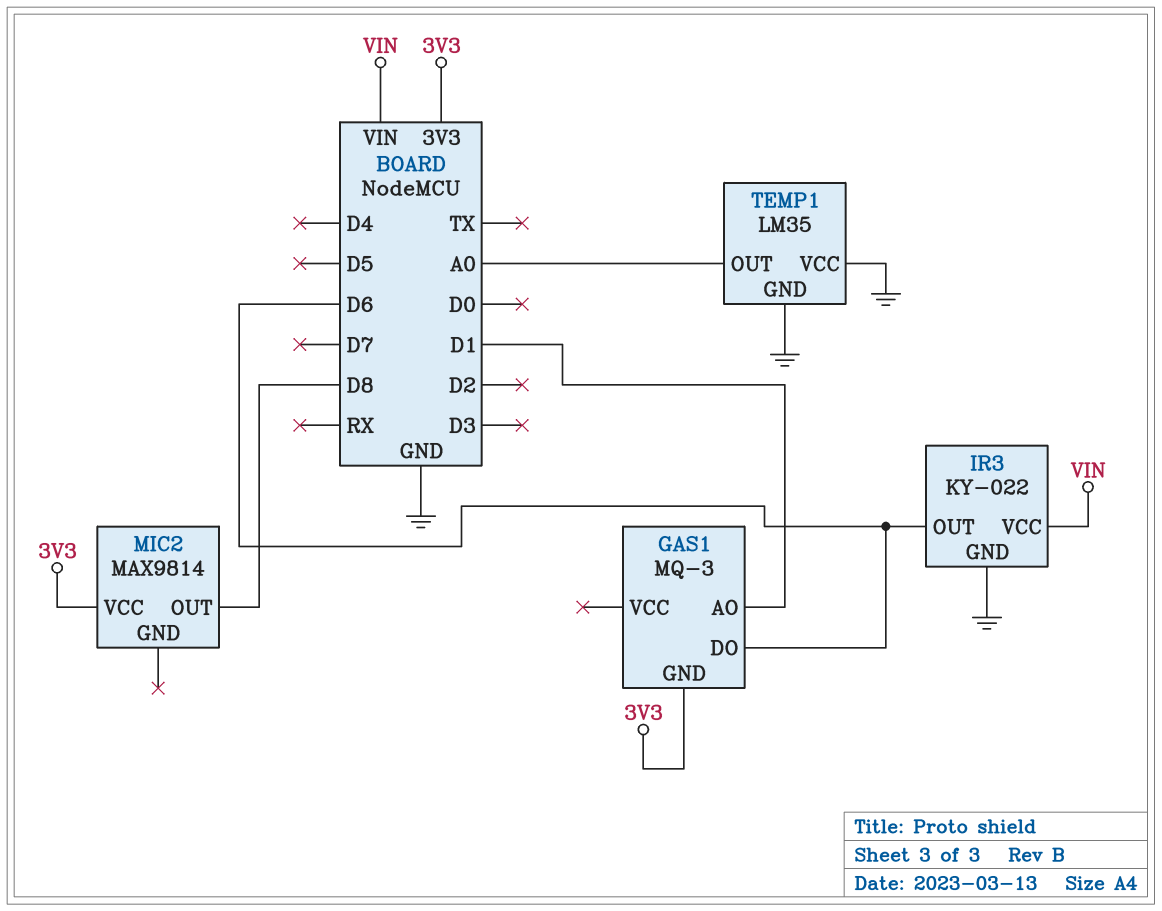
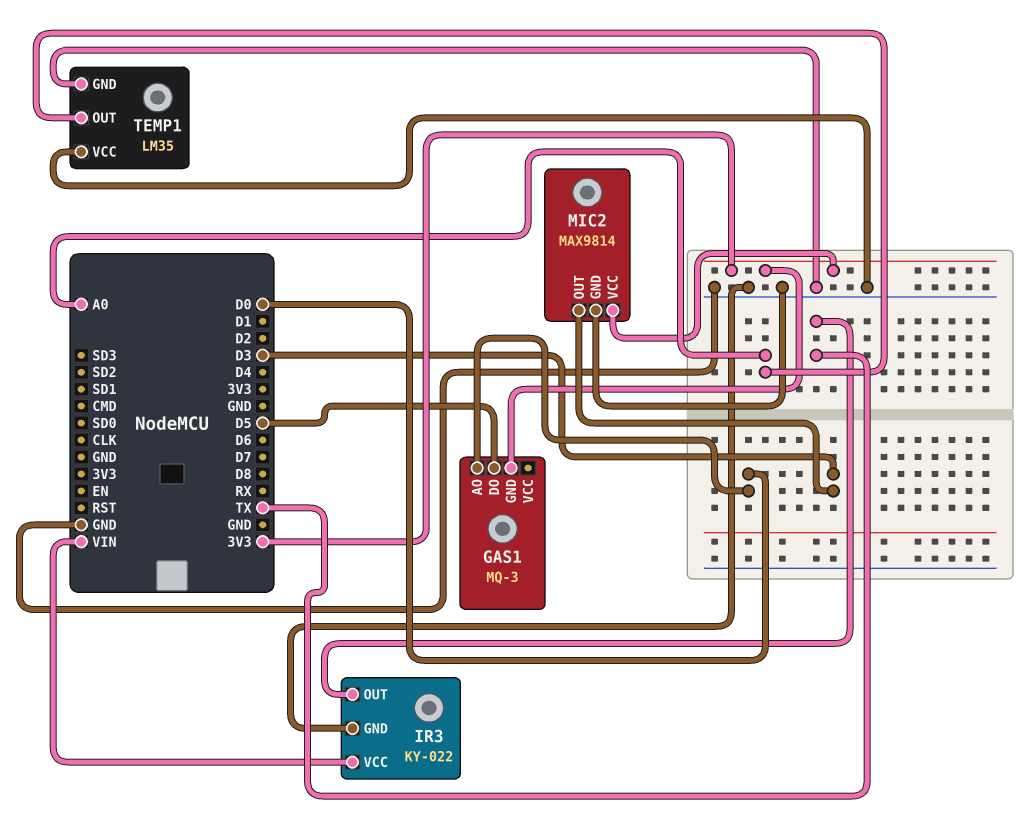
GAS1 pin AO: D1 -> D0
GAS1 pin DO: D6 -> D5
IR3 pin OUT: D6 -> TX
MIC2 pin GND: none -> GND
MIC2 pin OUT: D8 -> D3

